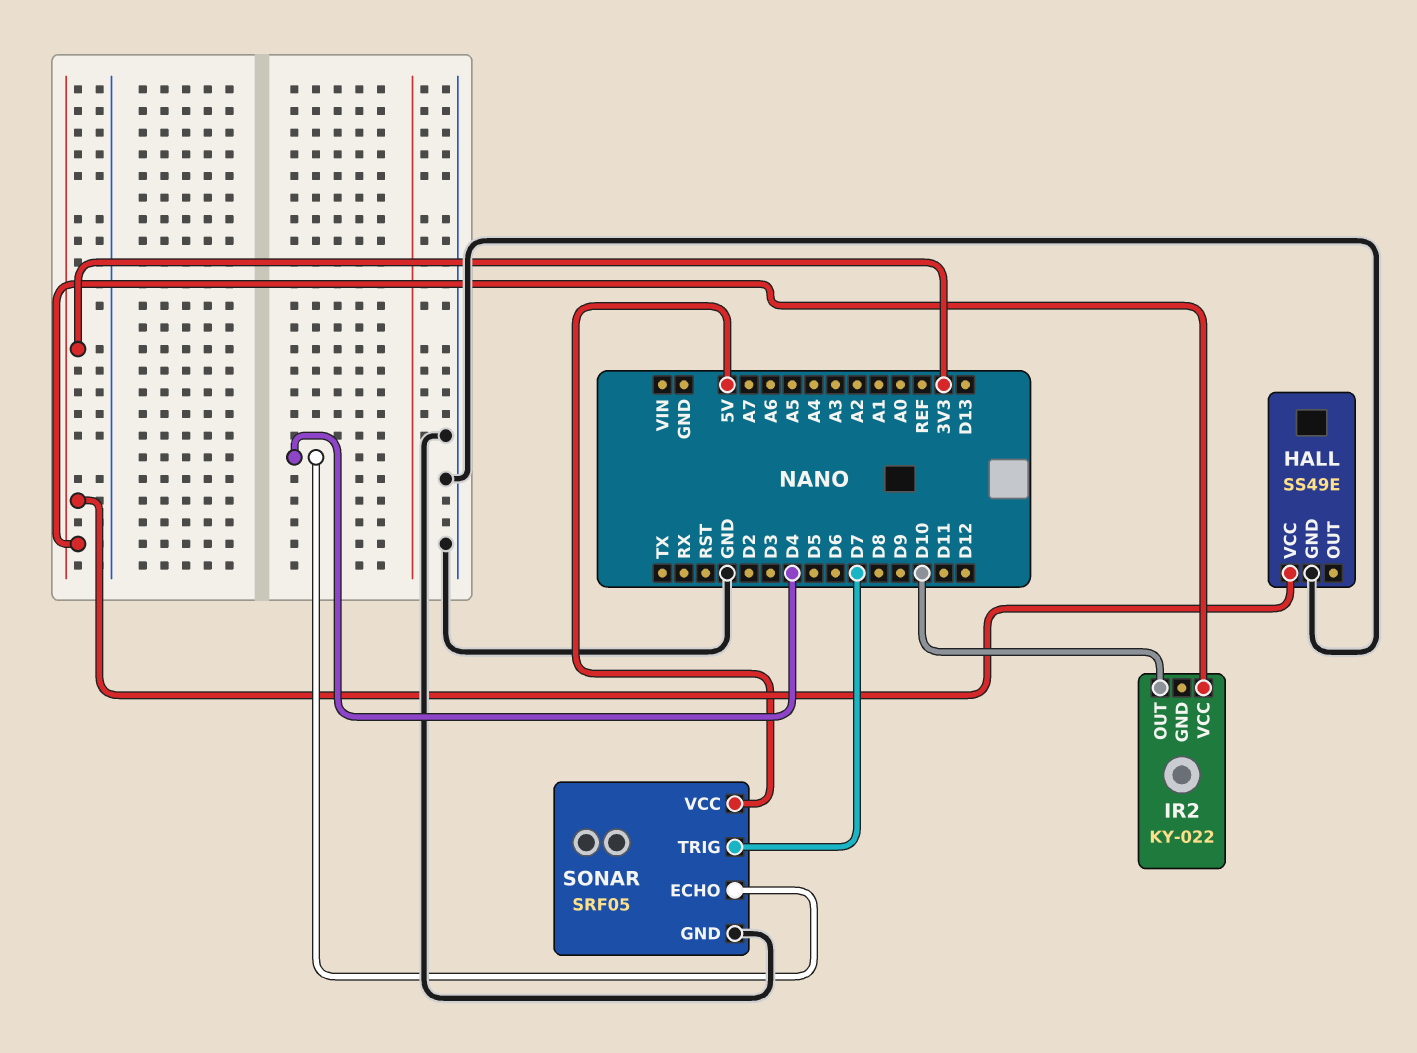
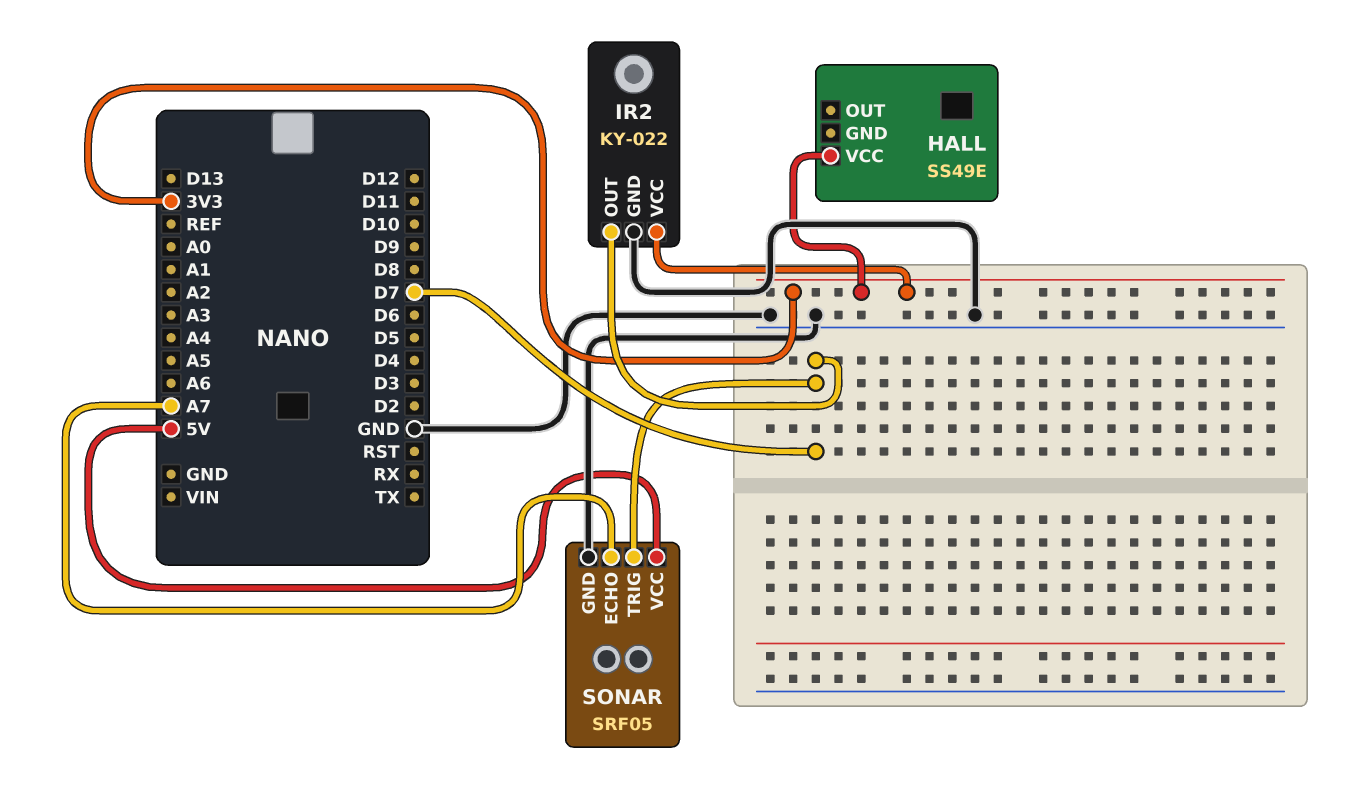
HALL pin GND: GND -> none
IR2 pin GND: none -> GND
IR2 pin OUT: D10 -> D7
SONAR pin ECHO: D4 -> A7

